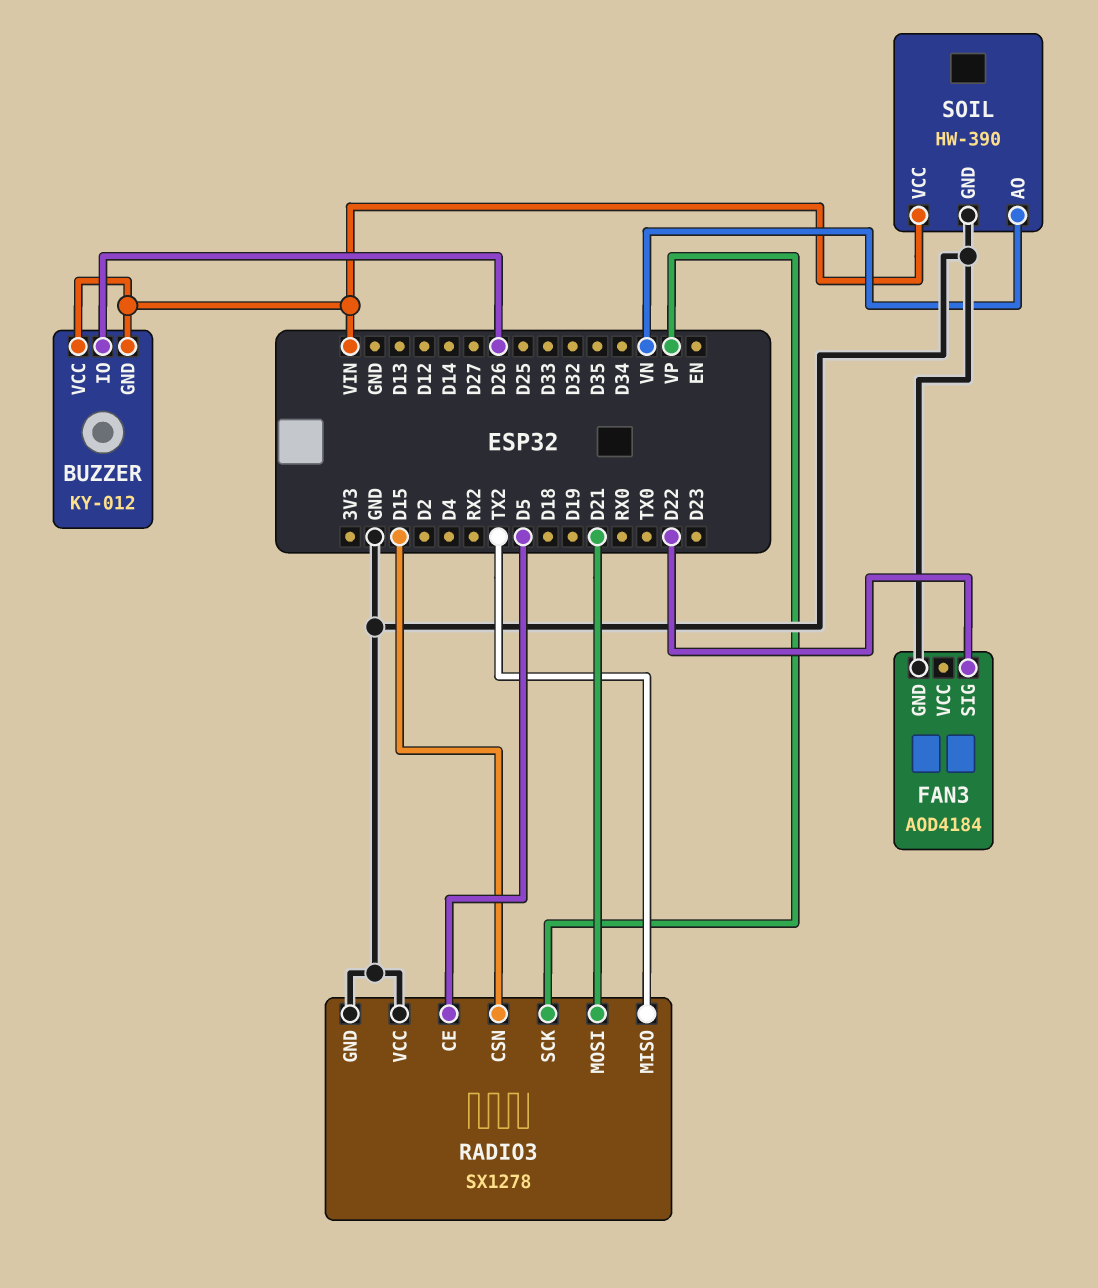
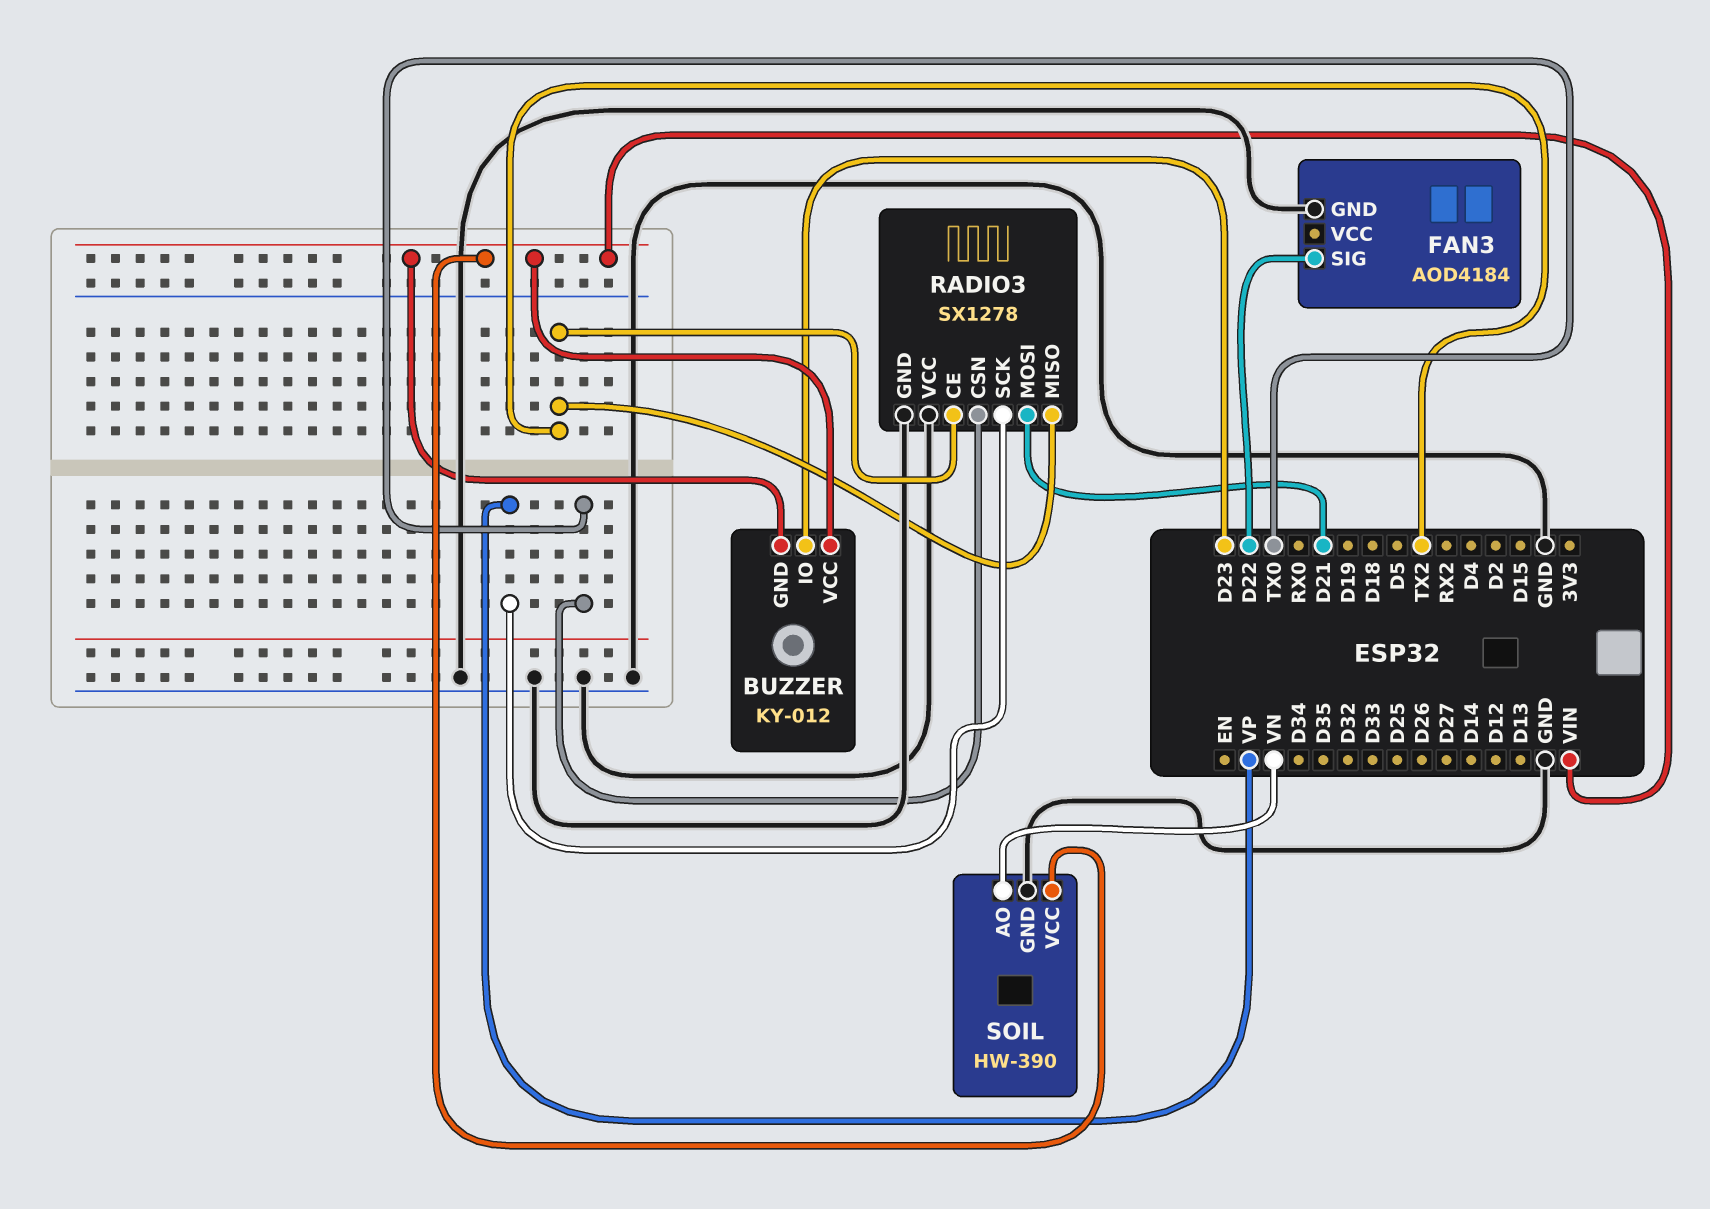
BUZZER pin IO: D26 -> D23
RADIO3 pin CE: D5 -> TX2
RADIO3 pin CSN: D15 -> TX0

